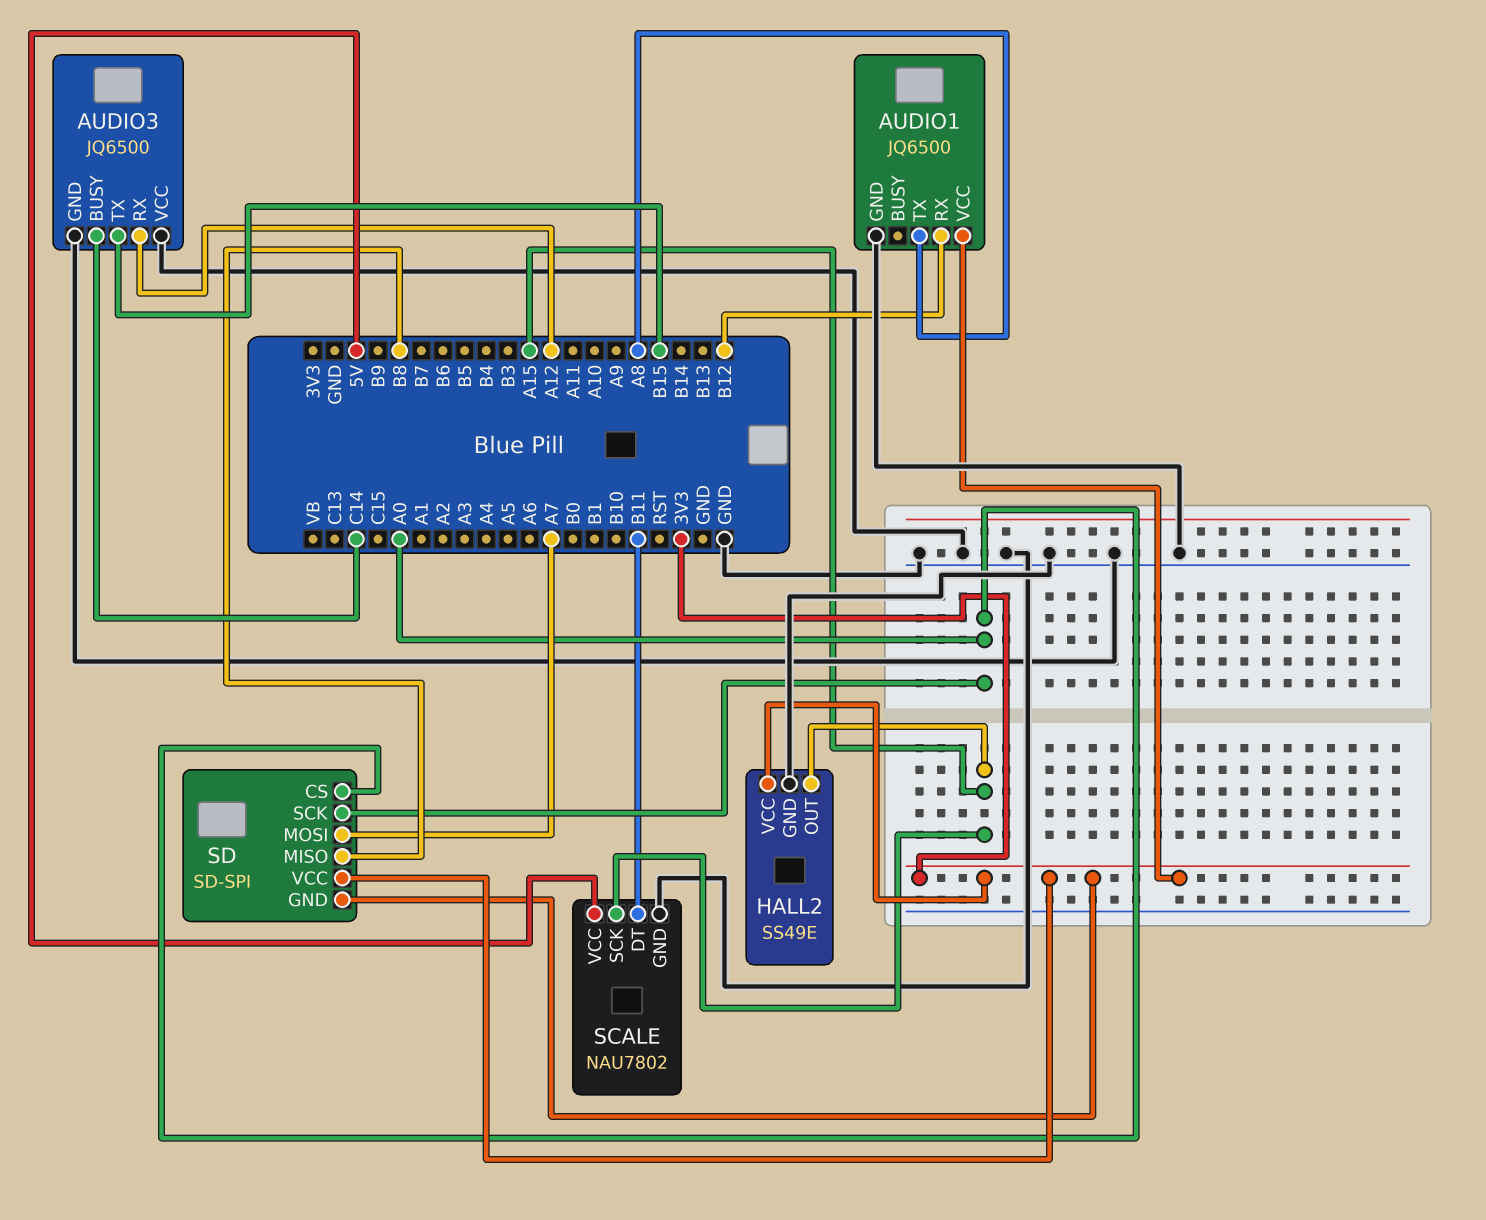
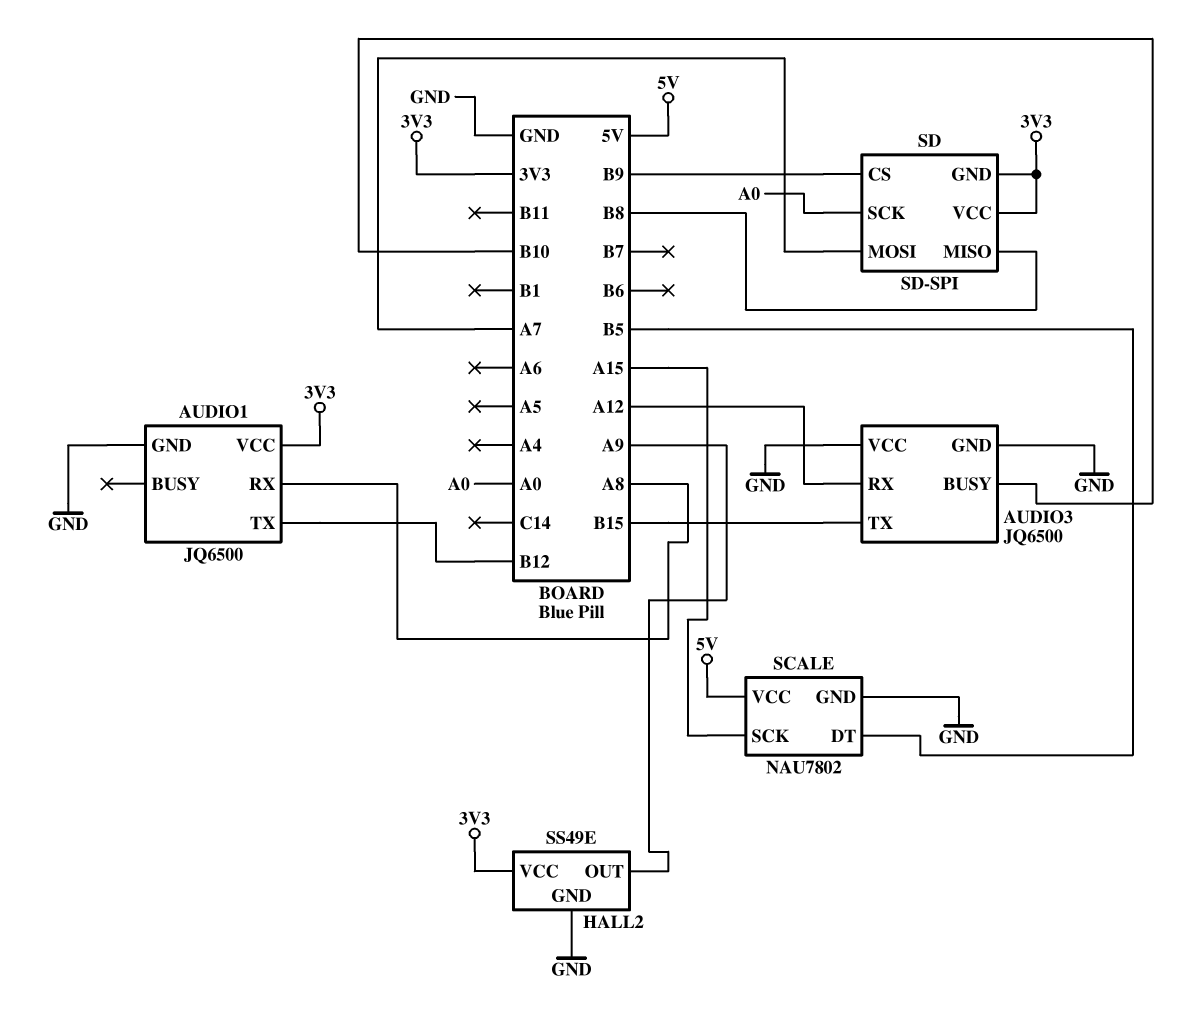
AUDIO1 pin RX: B12 -> A8
AUDIO1 pin TX: A8 -> B12
AUDIO3 pin BUSY: C14 -> B10
HALL2 pin OUT: A15 -> A9
SCALE pin DT: B11 -> B5
SD pin CS: A0 -> B9

